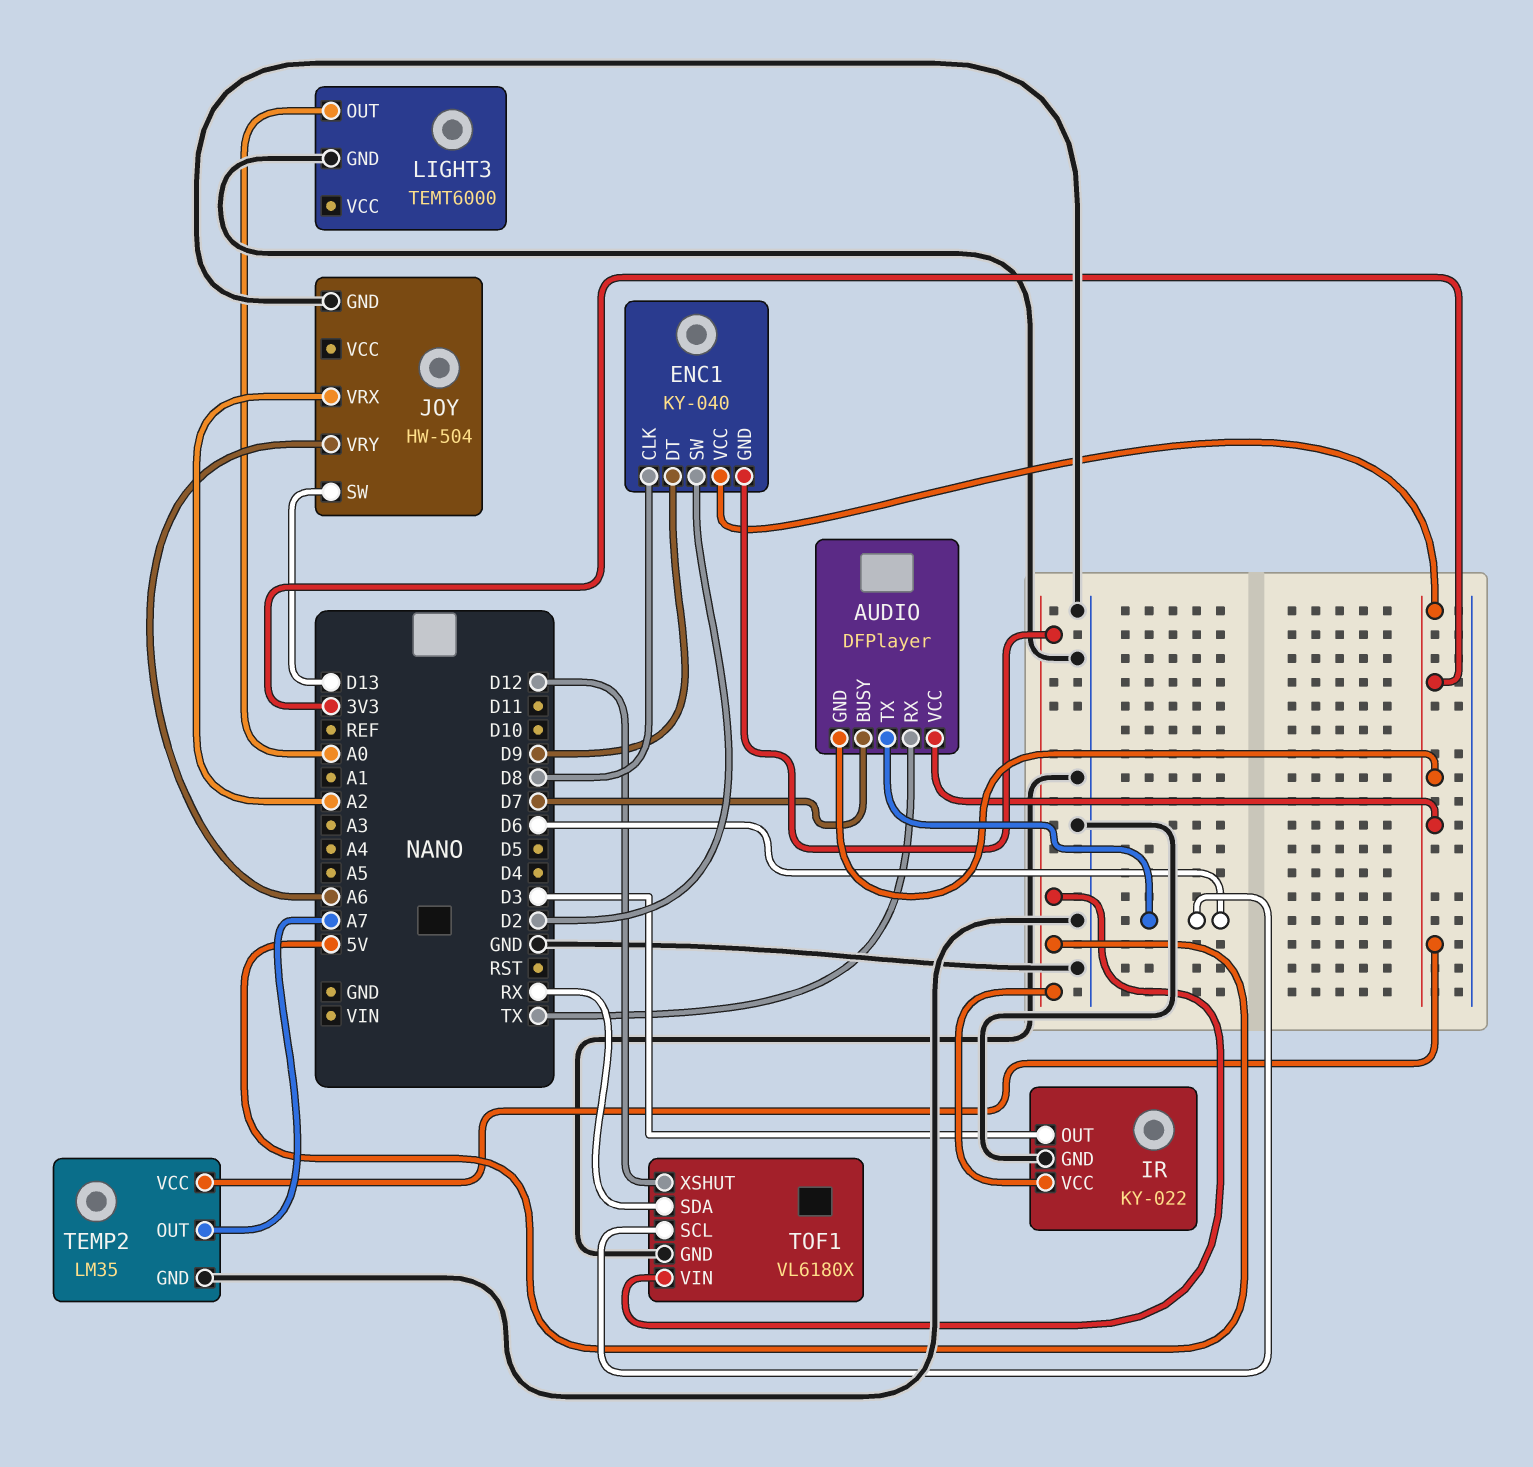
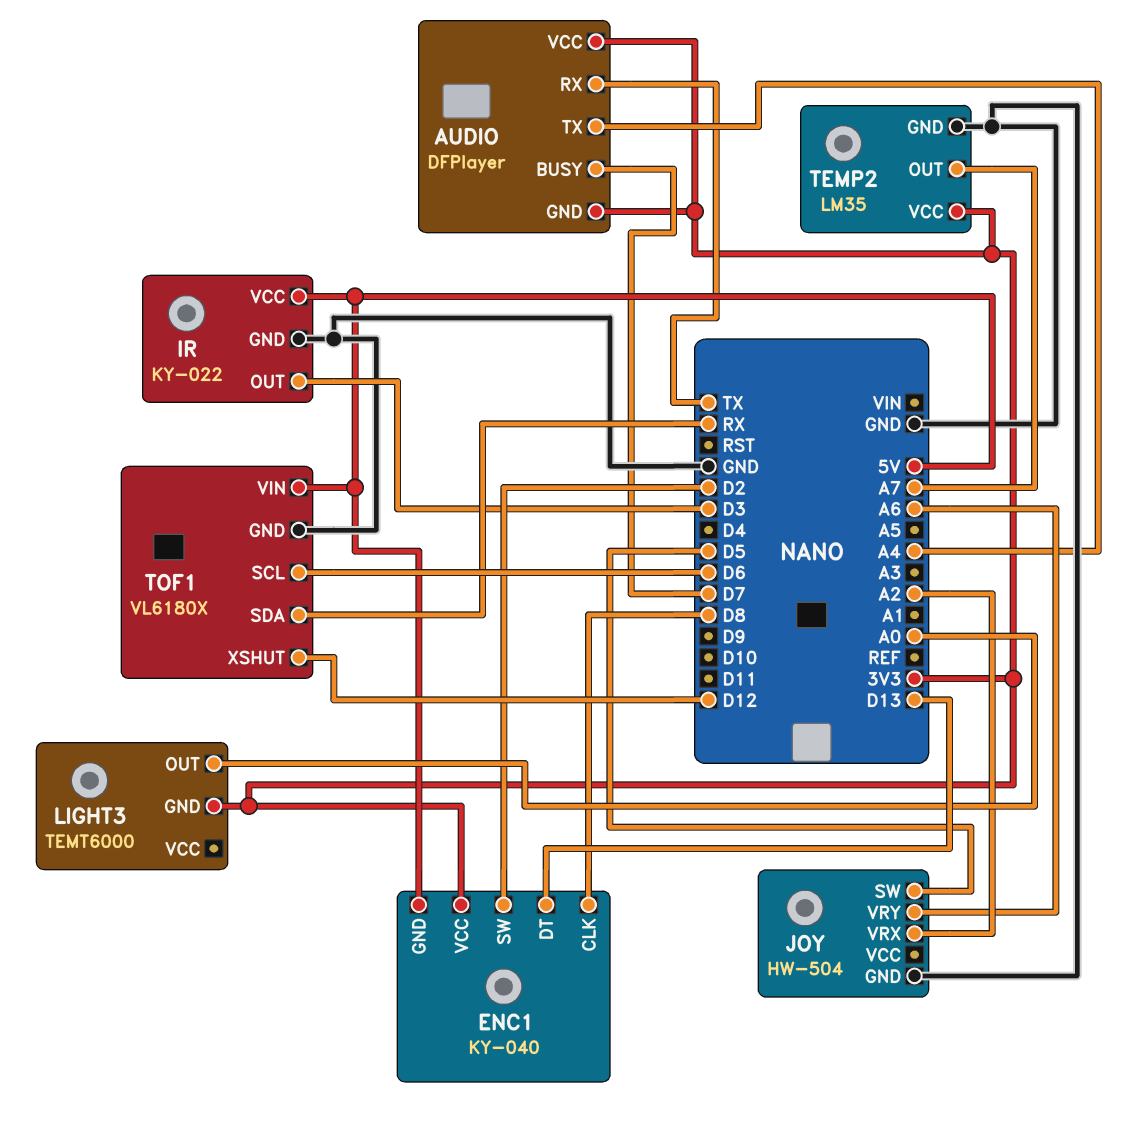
AUDIO pin TX: D6 -> A4
ENC1 pin DT: D9 -> D13
JOY pin SW: D13 -> D5
LIGHT3 pin GND: GND -> 3V3

